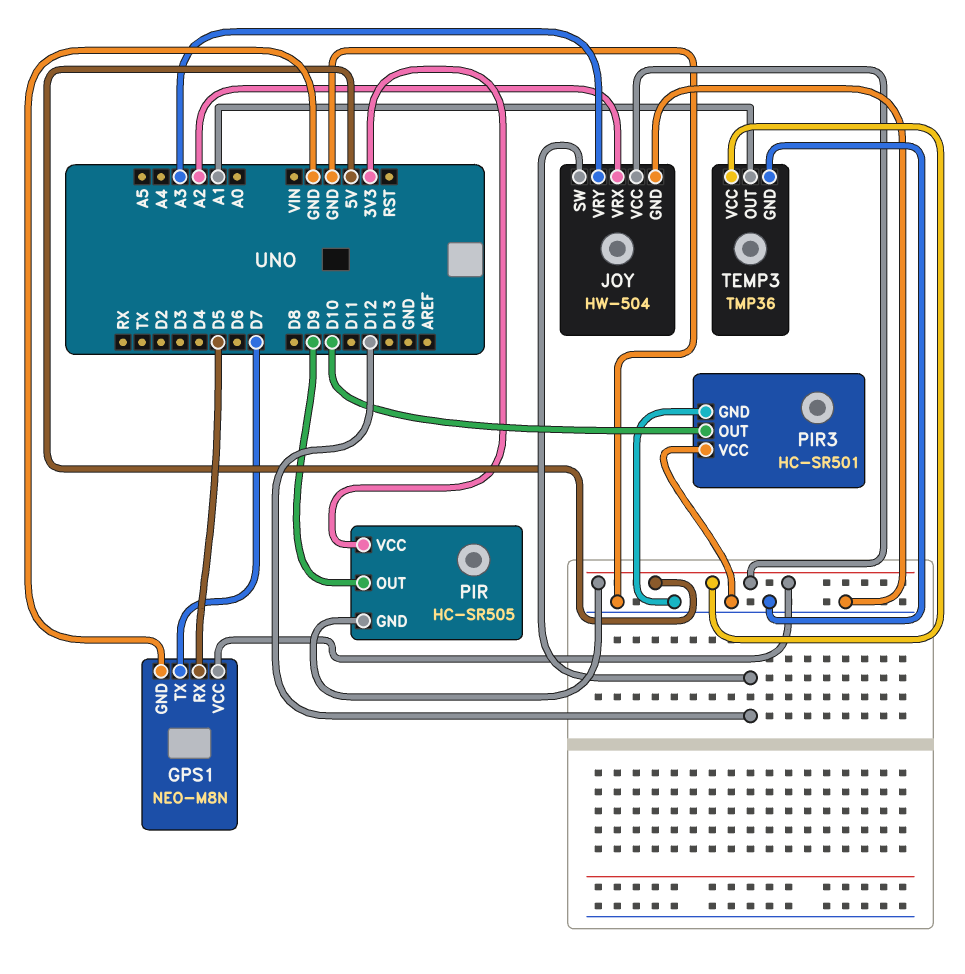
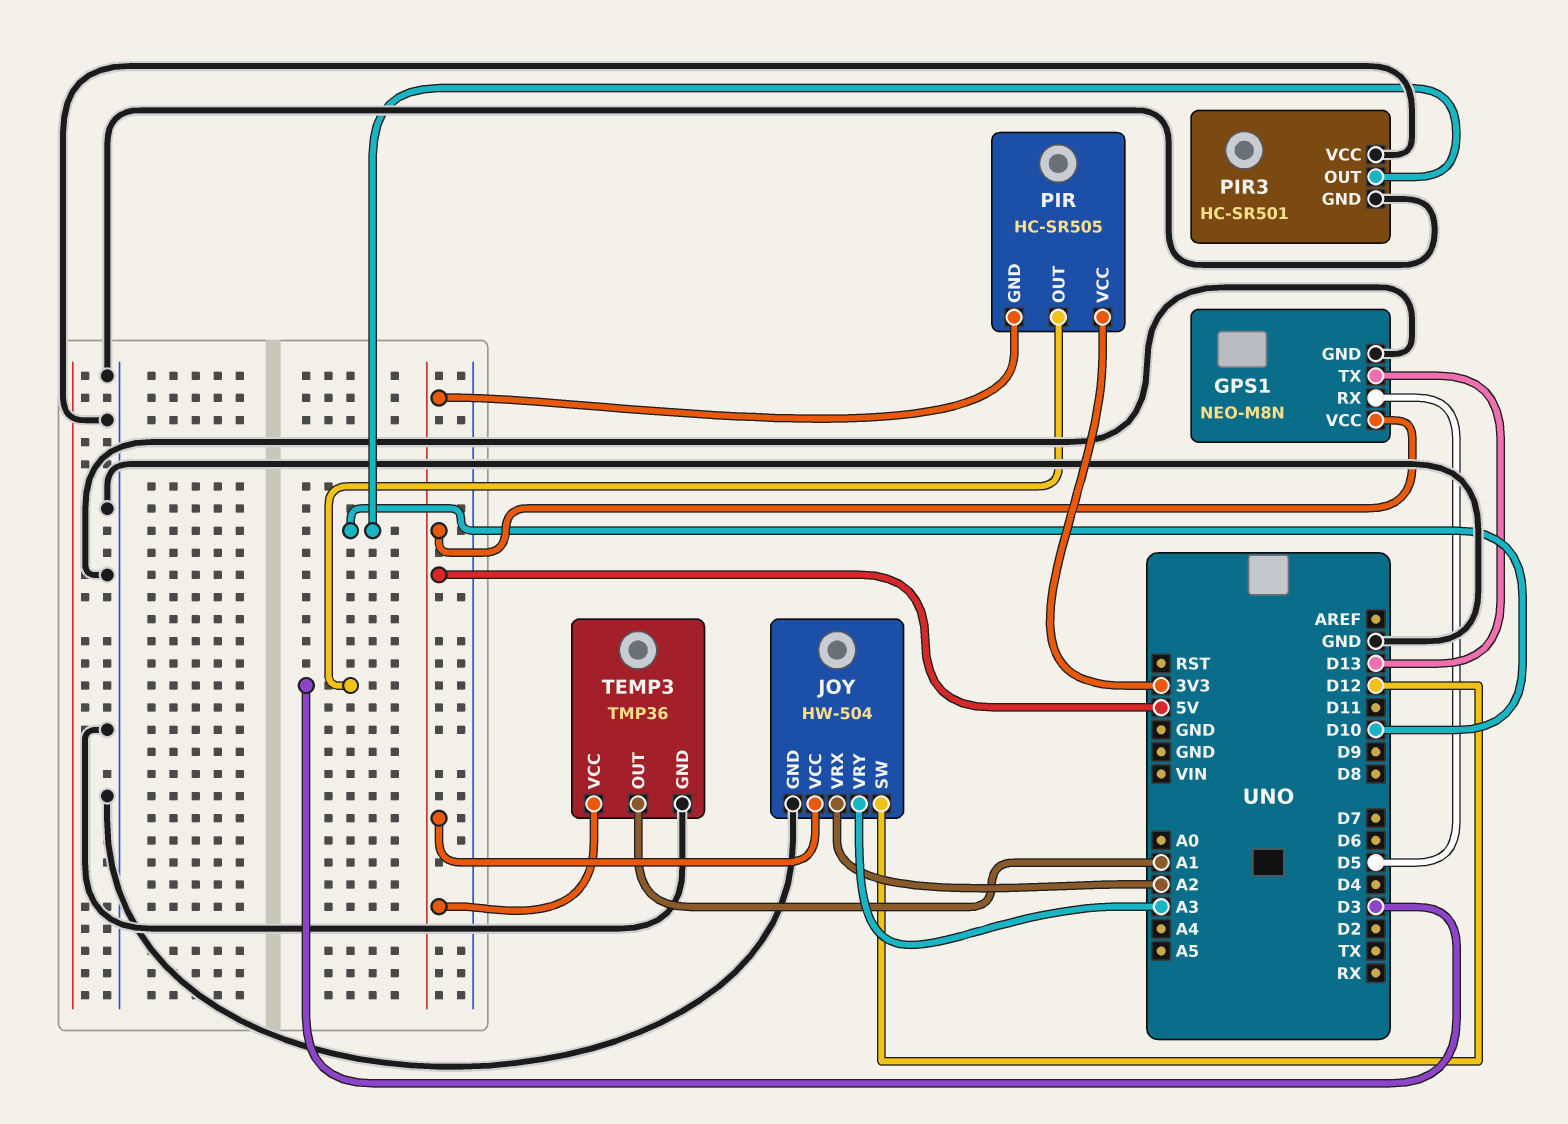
GPS1 pin TX: D7 -> D13
PIR pin OUT: D9 -> D3

